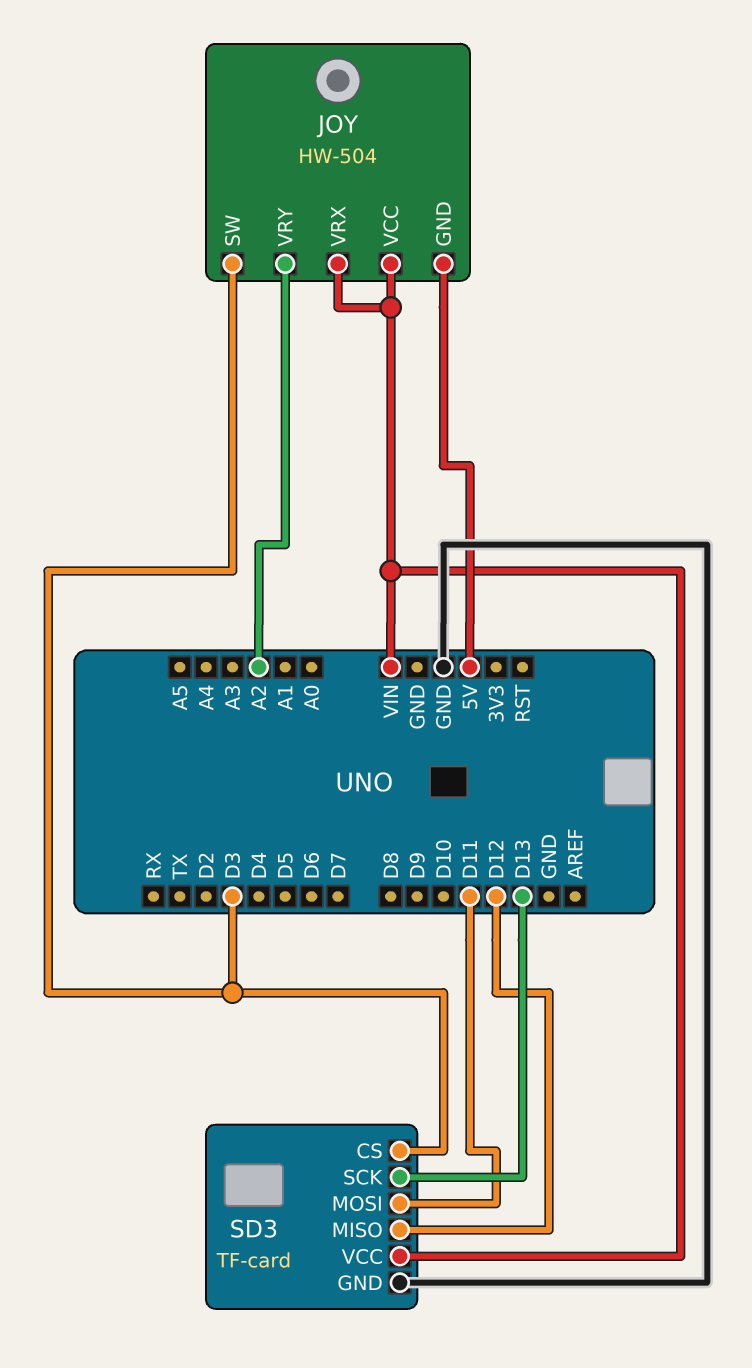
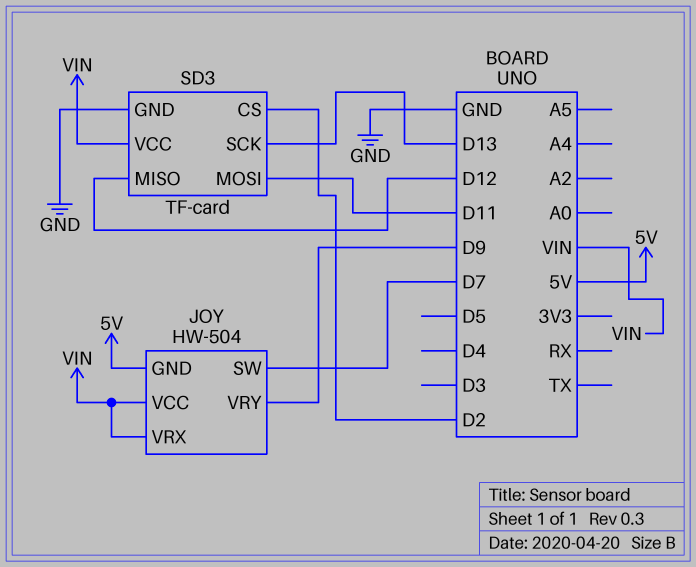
JOY pin SW: D3 -> D7
JOY pin VRY: A2 -> D9
SD3 pin CS: D3 -> D2

